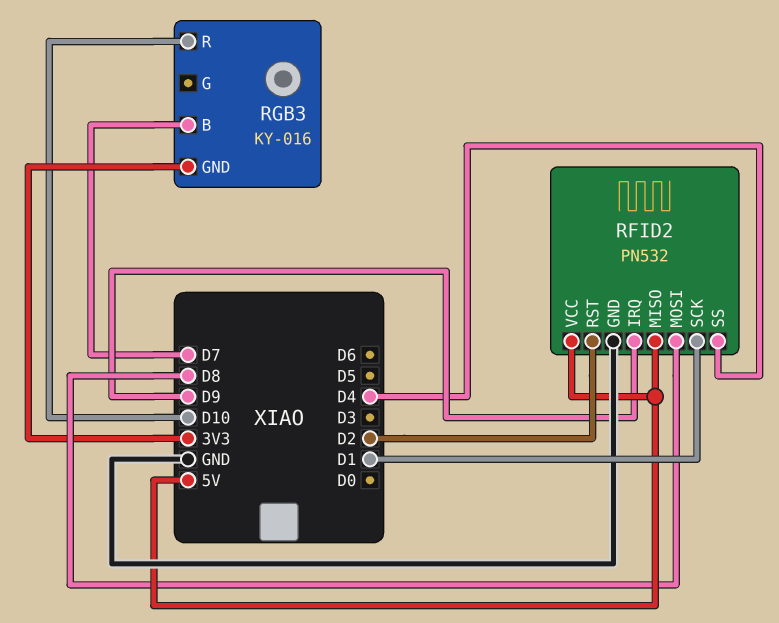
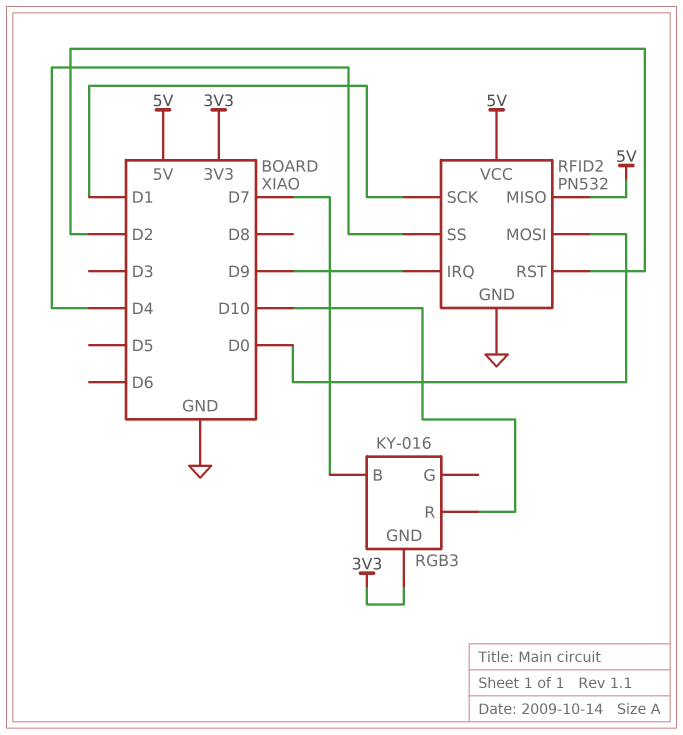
RFID2 pin MOSI: D8 -> D0

